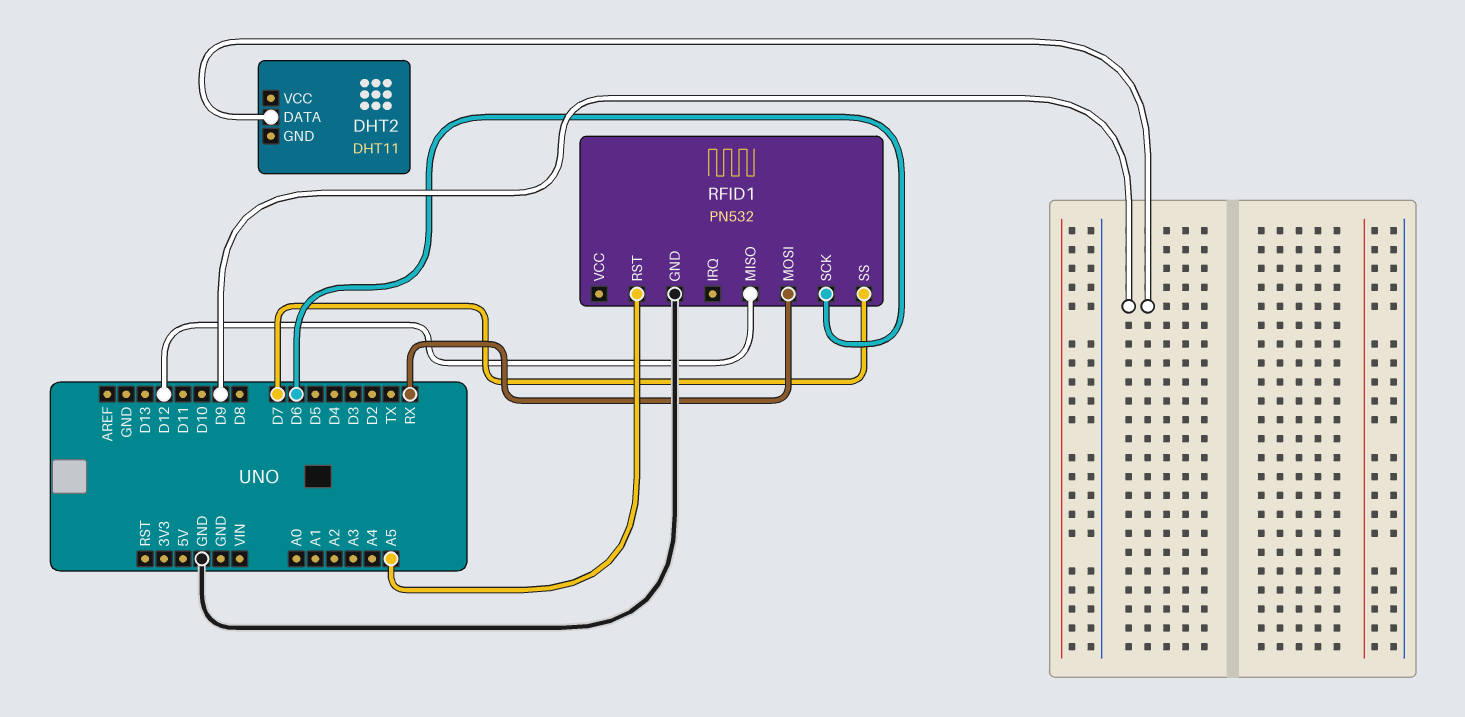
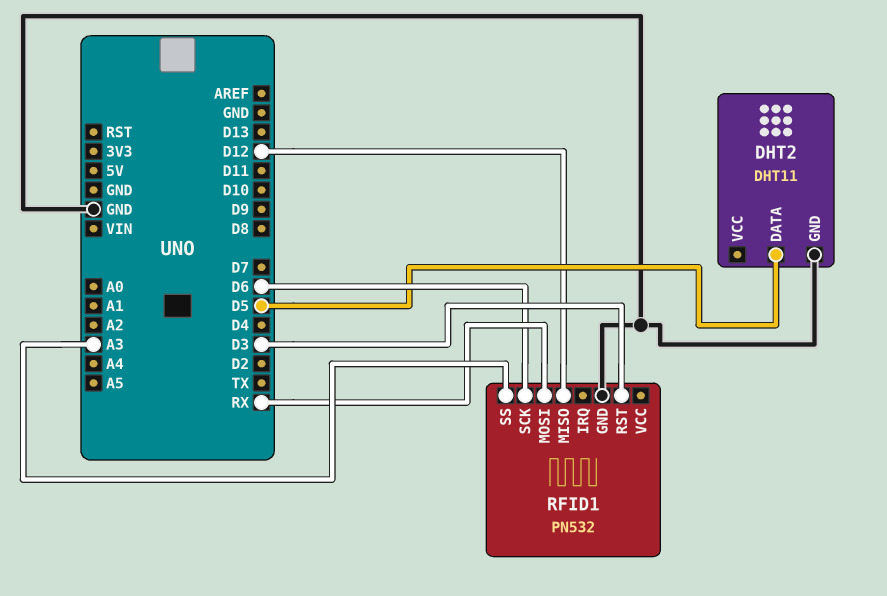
DHT2 pin DATA: D9 -> D5
DHT2 pin GND: none -> GND
RFID1 pin RST: A5 -> D3
RFID1 pin SS: D7 -> A3

